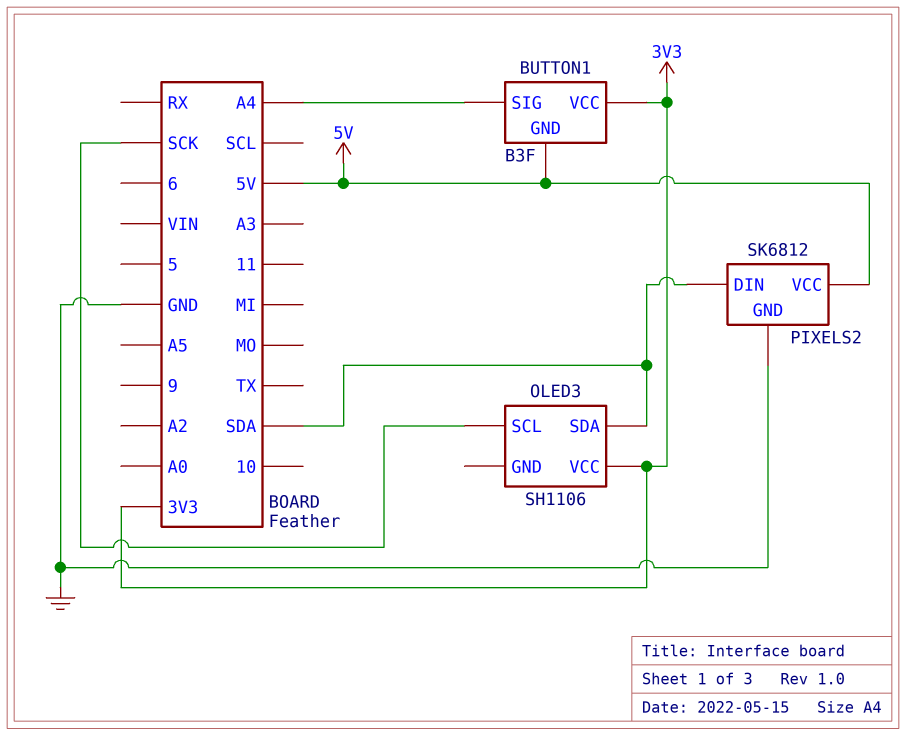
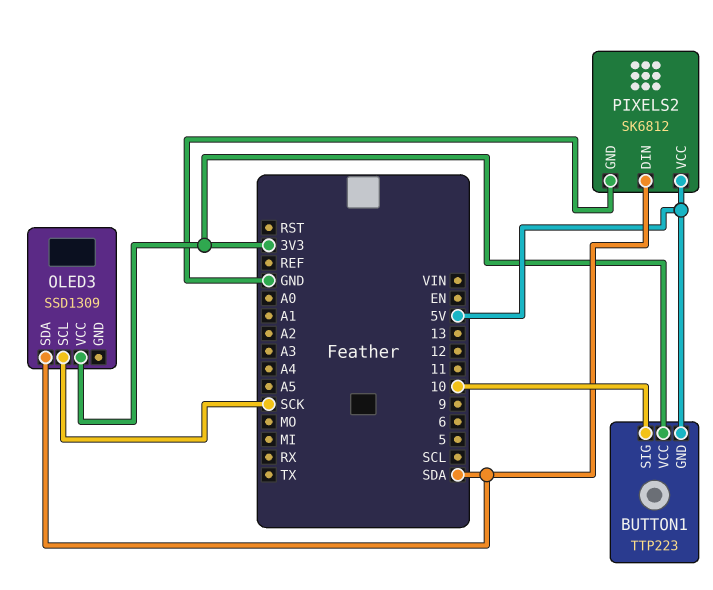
BUTTON1: B3F -> TTP223
BUTTON1 pin SIG: A4 -> 10
OLED3: SH1106 -> SSD1309

